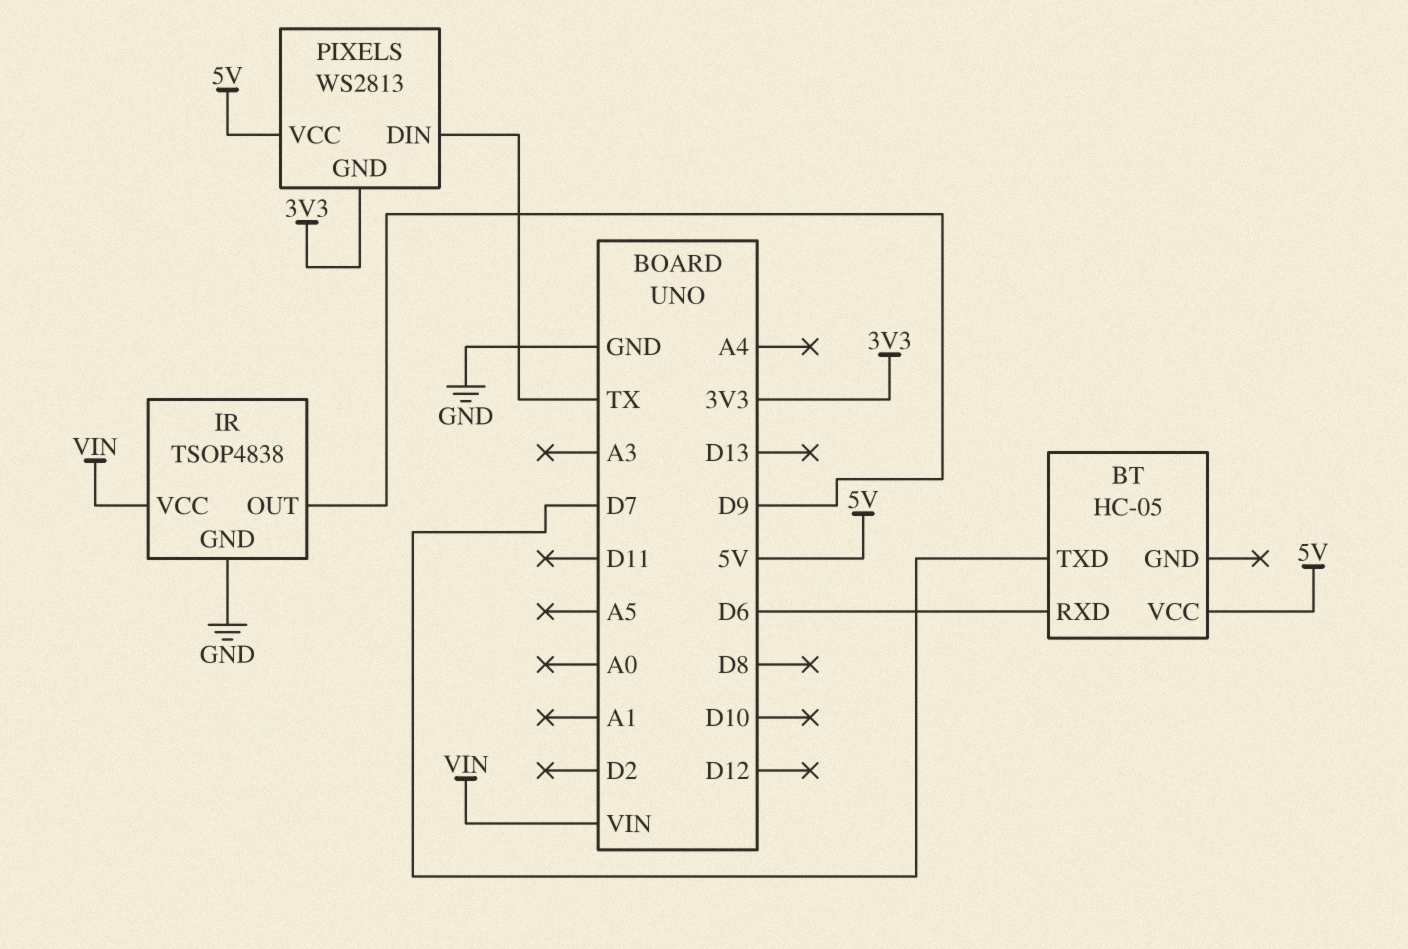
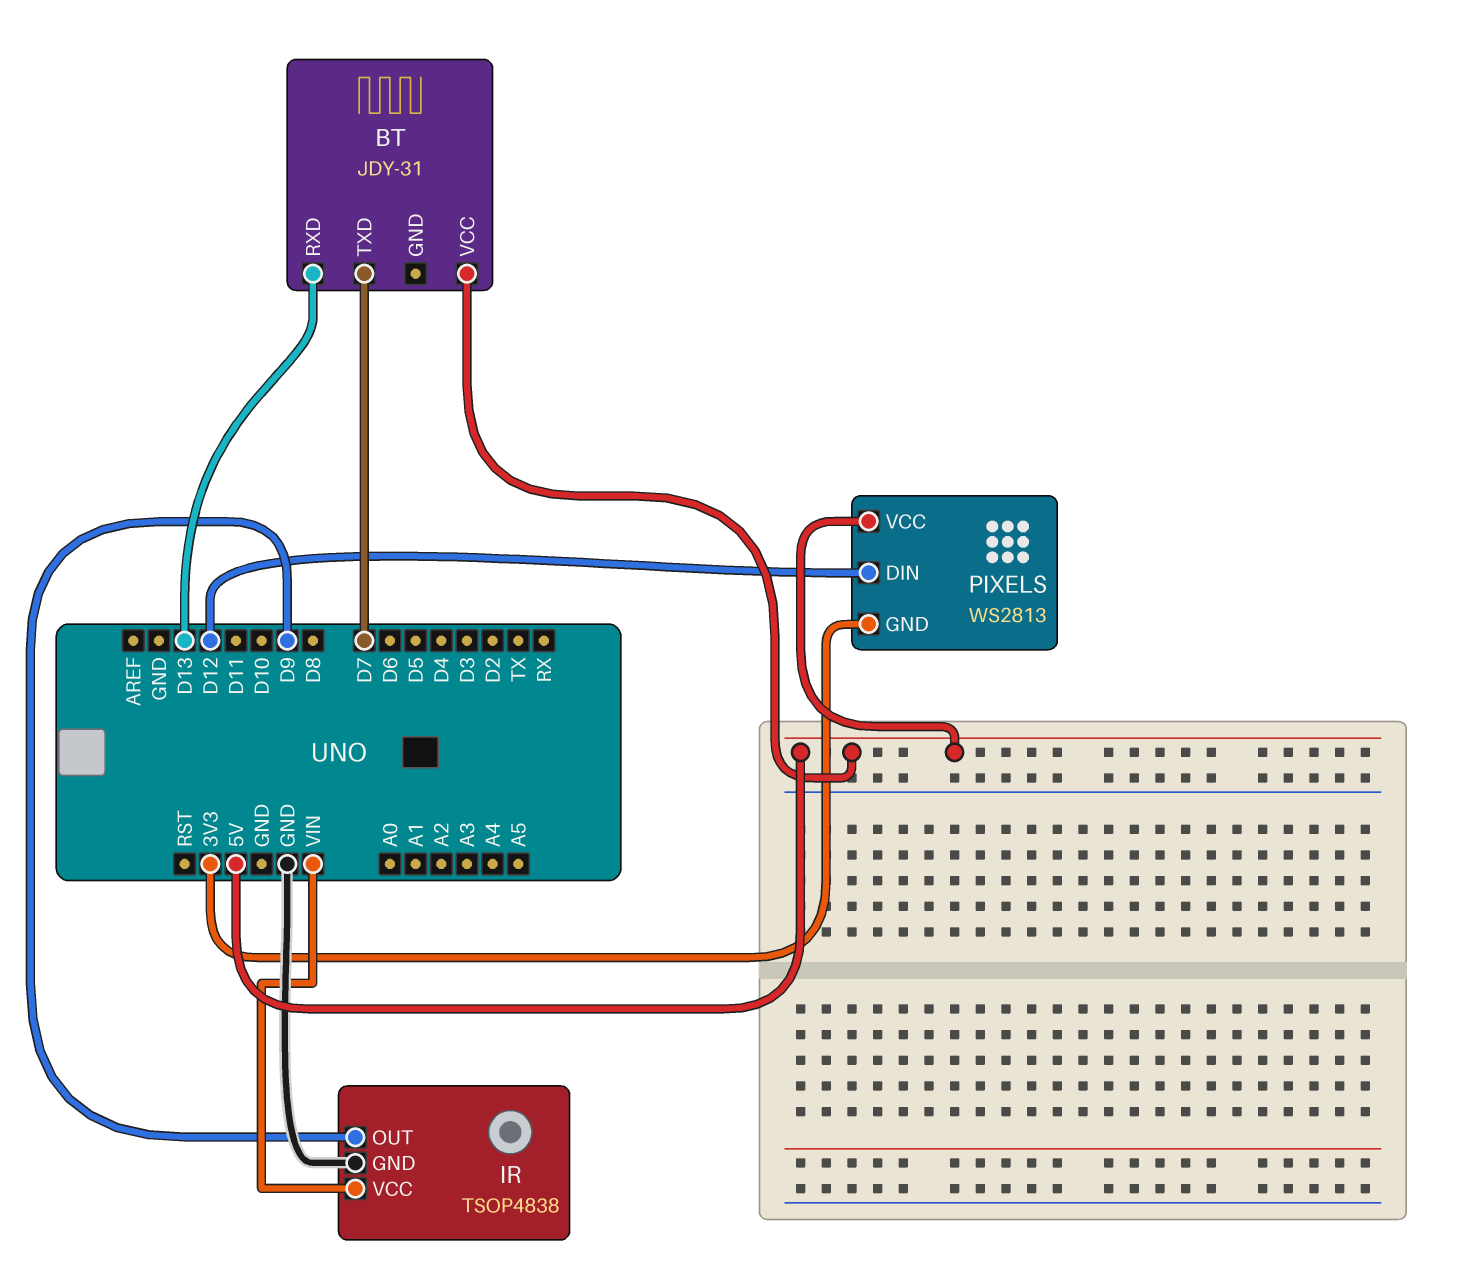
BT: HC-05 -> JDY-31
BT pin RXD: D6 -> D13
PIXELS pin DIN: TX -> D12

